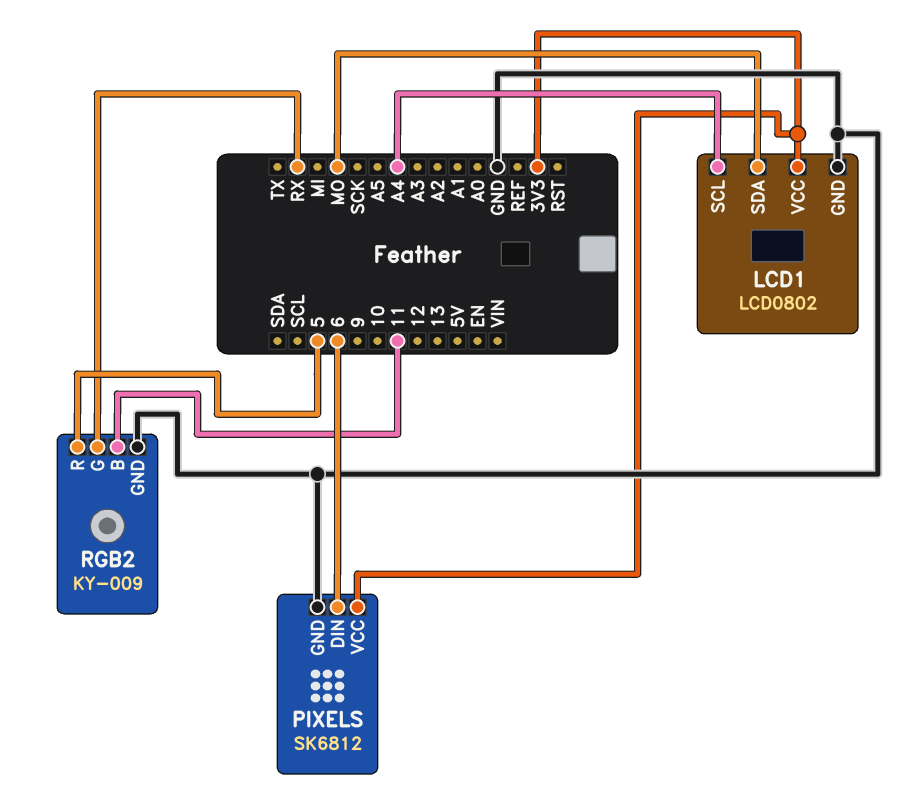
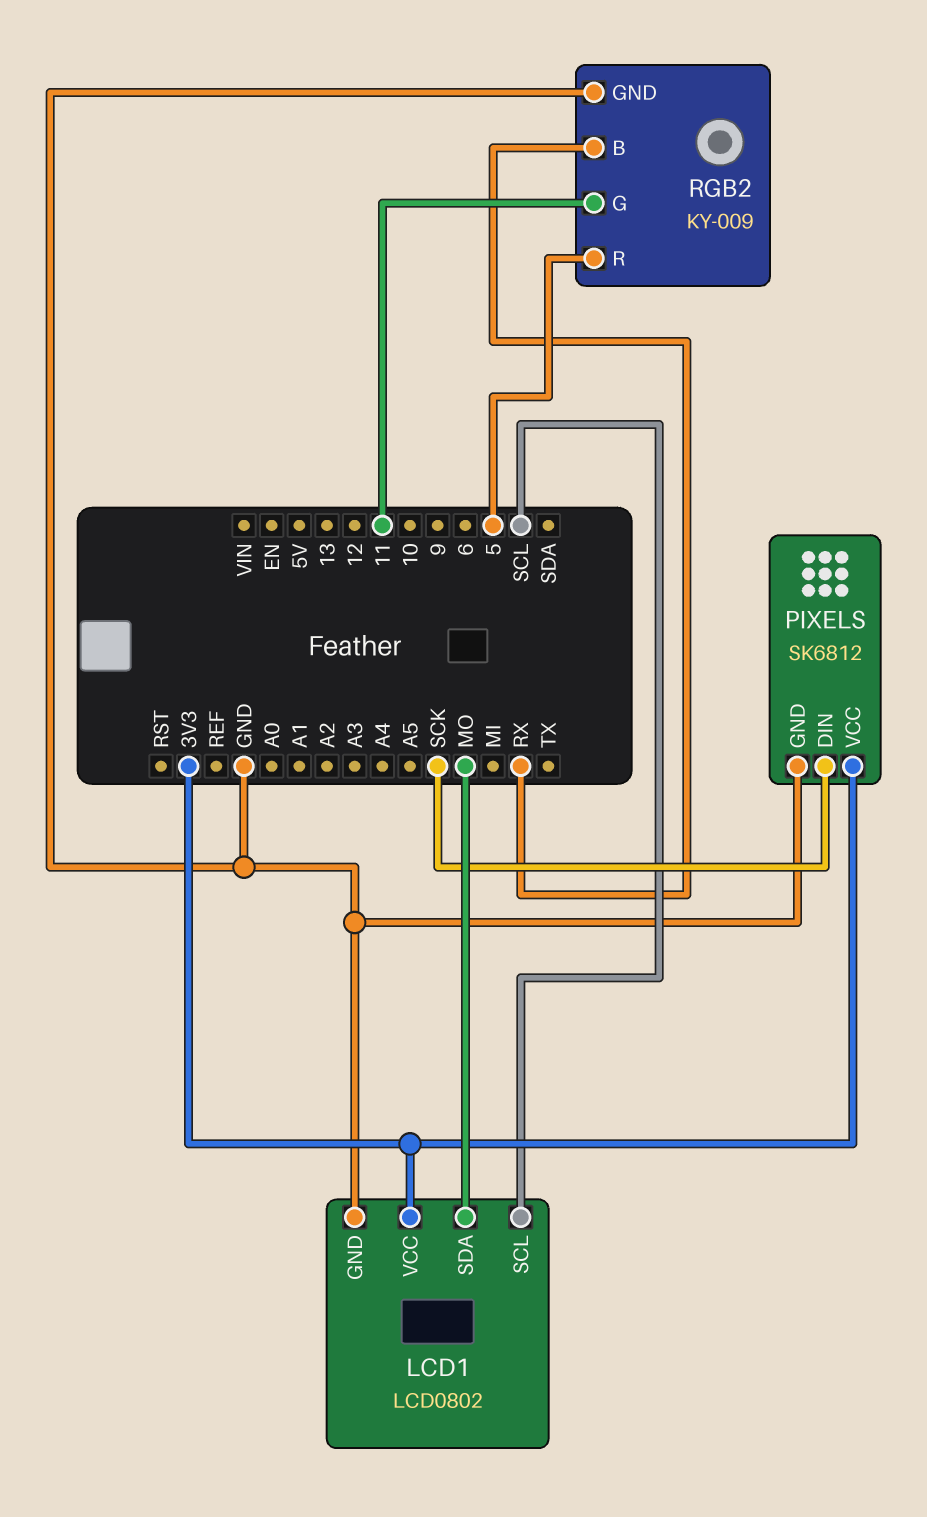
LCD1 pin SCL: A4 -> SCL
PIXELS pin DIN: 6 -> SCK
RGB2 pin B: 11 -> RX
RGB2 pin G: RX -> 11

